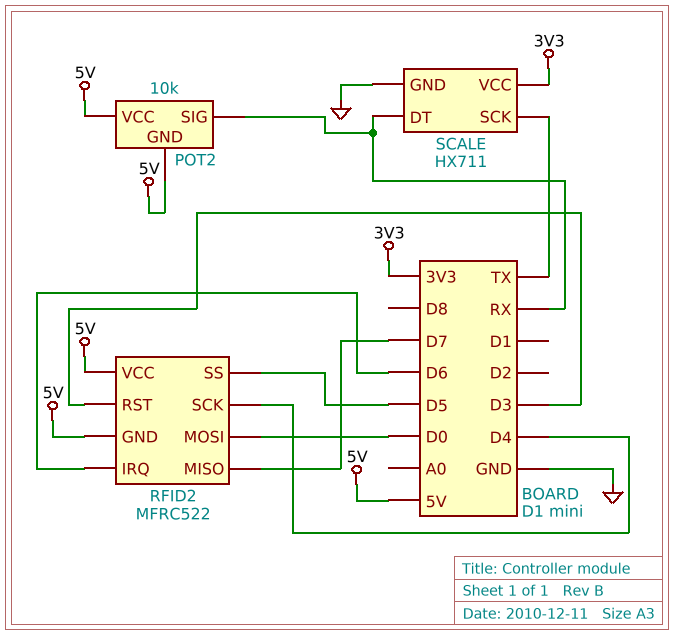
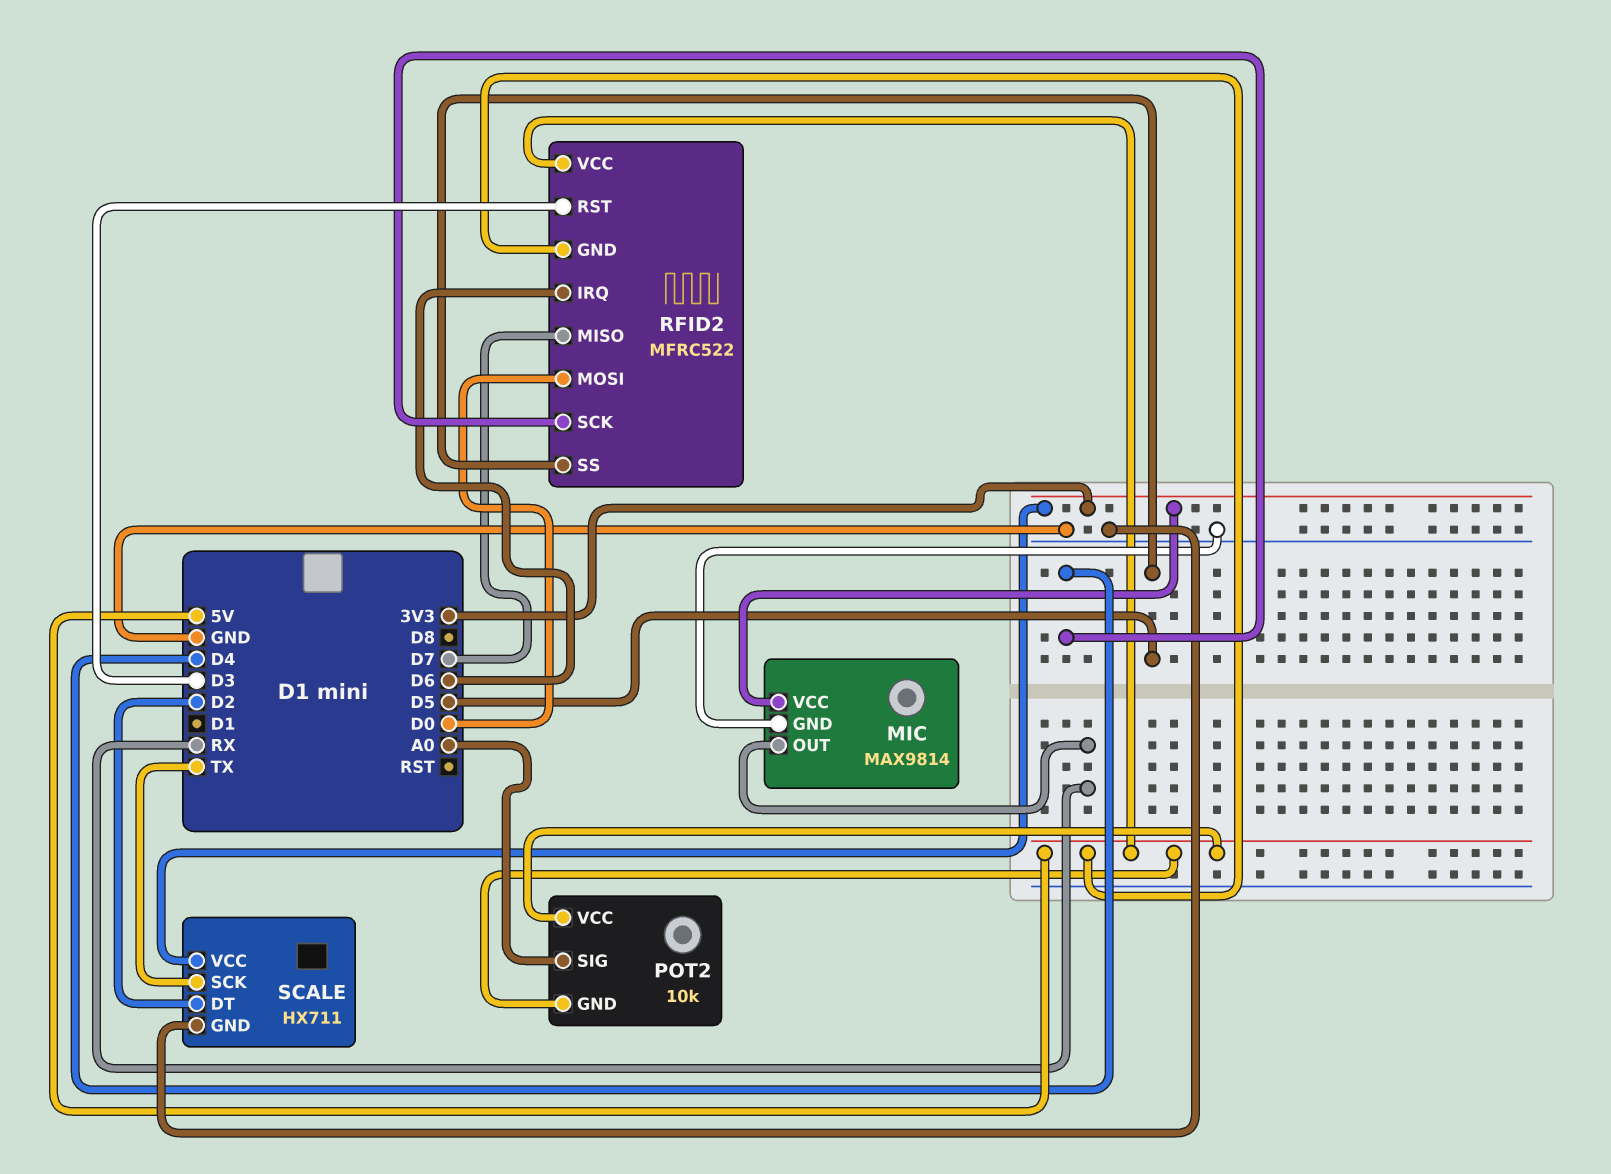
MIC: none -> MAX9814
MIC pin GND: none -> GND
MIC pin OUT: none -> RX
MIC pin VCC: none -> 3V3
POT2 pin SIG: RX -> A0
SCALE pin DT: RX -> D2

